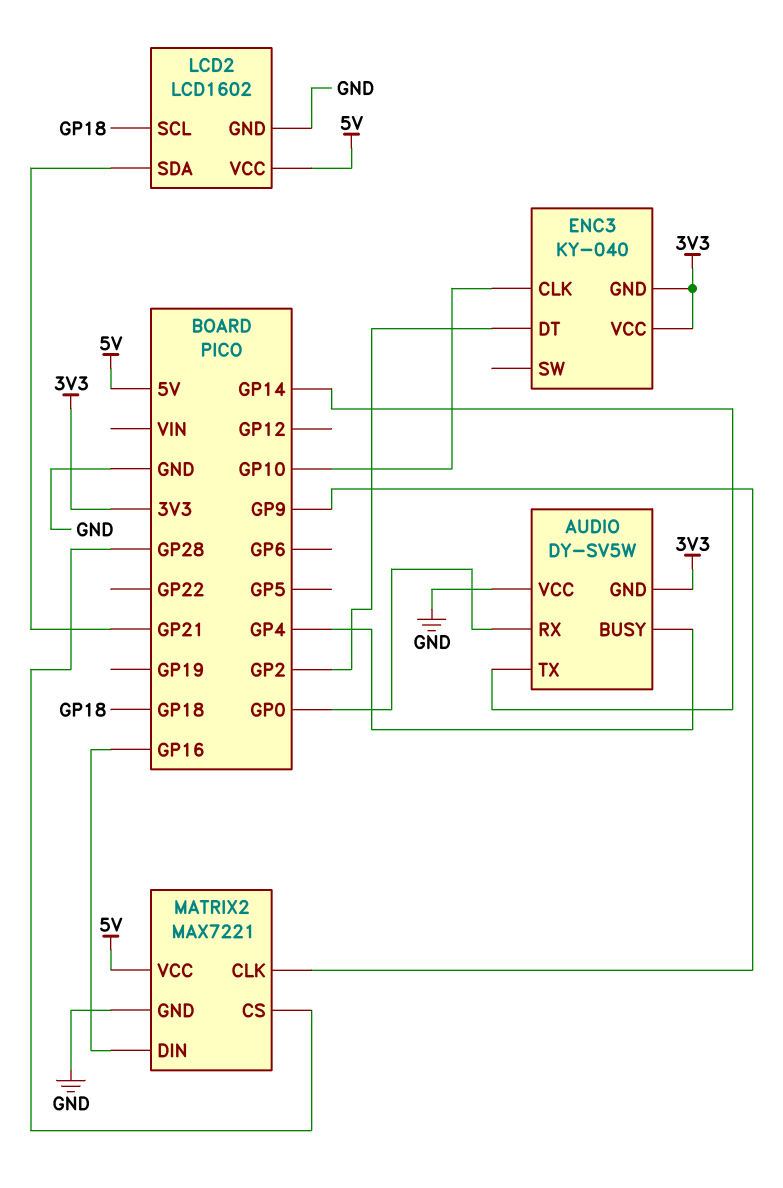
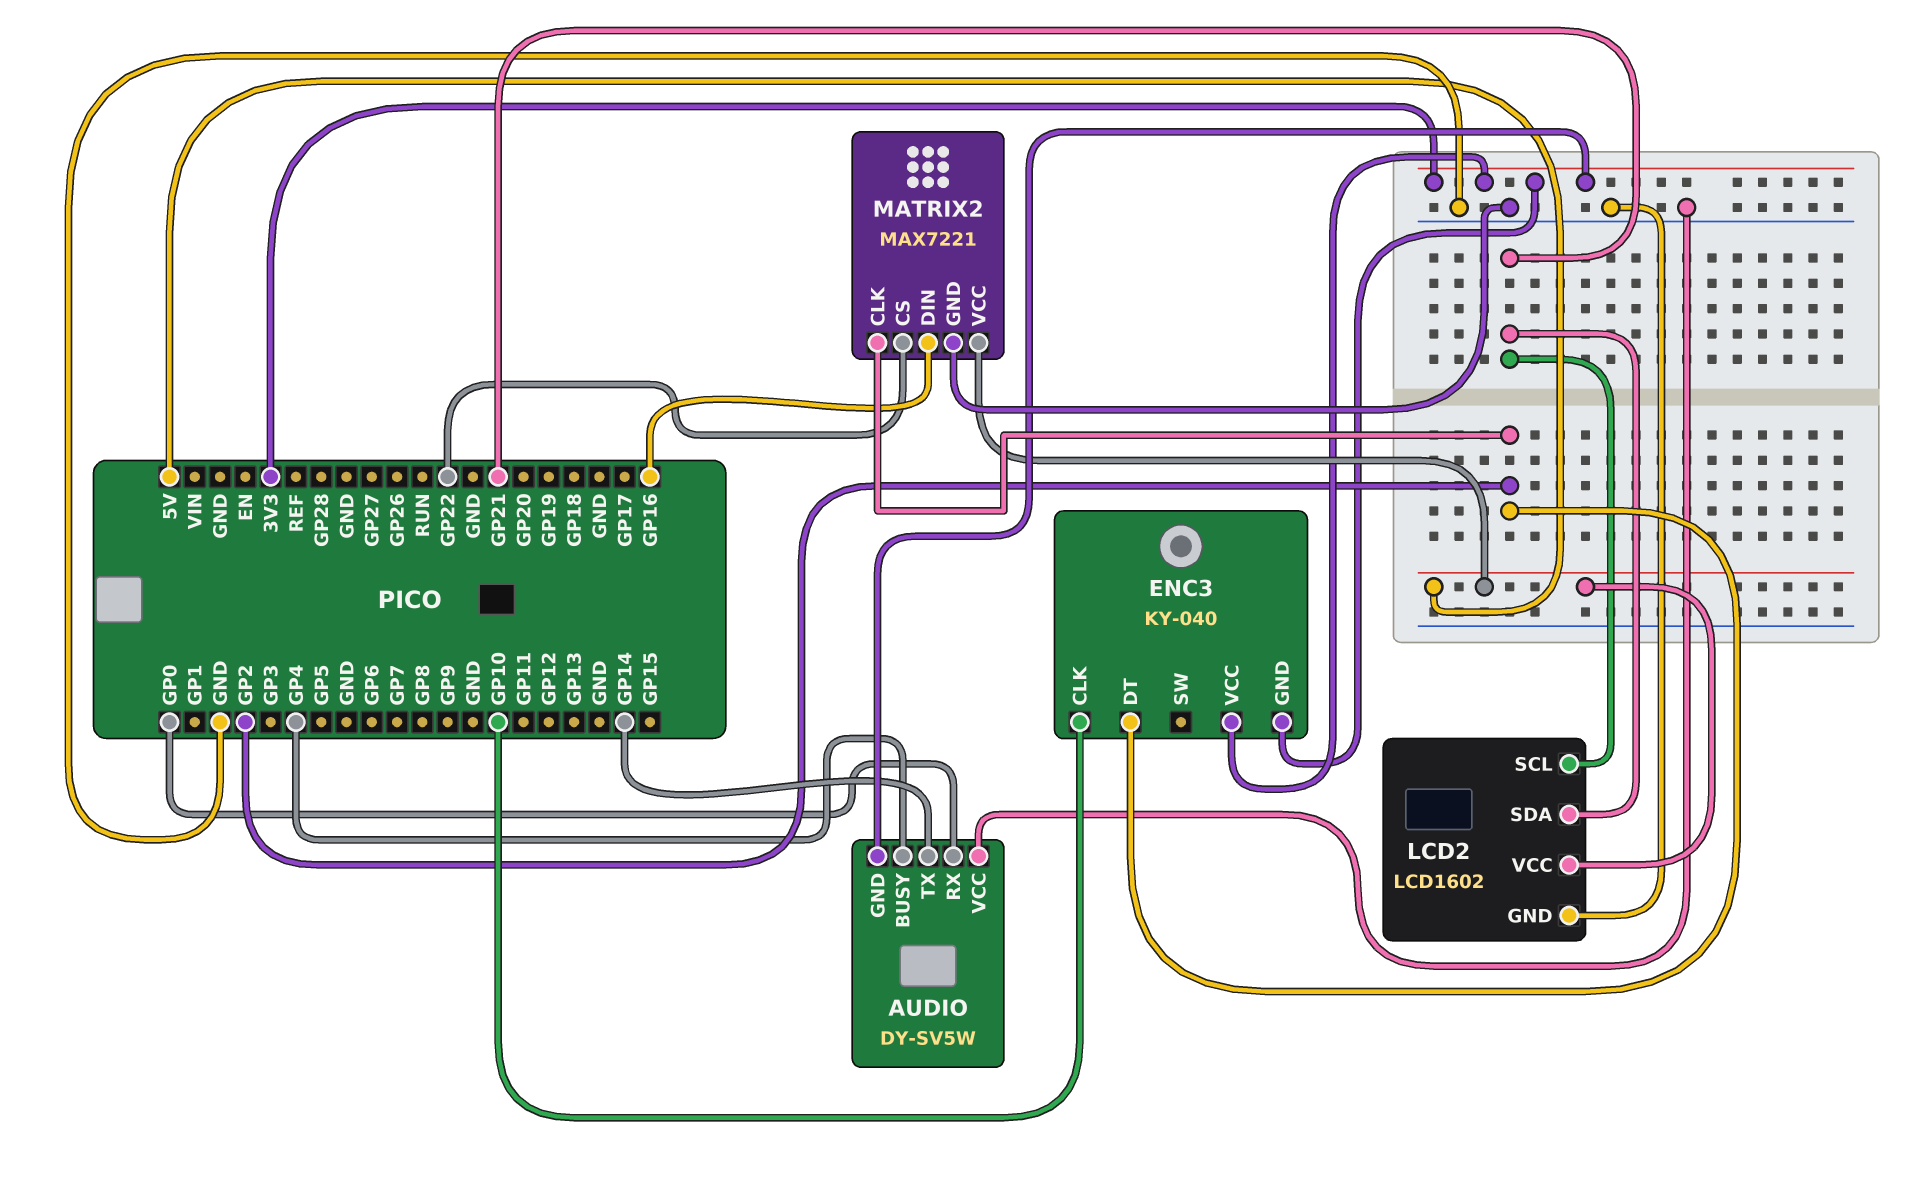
LCD2 pin SCL: GP18 -> GP21
MATRIX2 pin CLK: GP9 -> GP2
MATRIX2 pin CS: GP28 -> GP22

